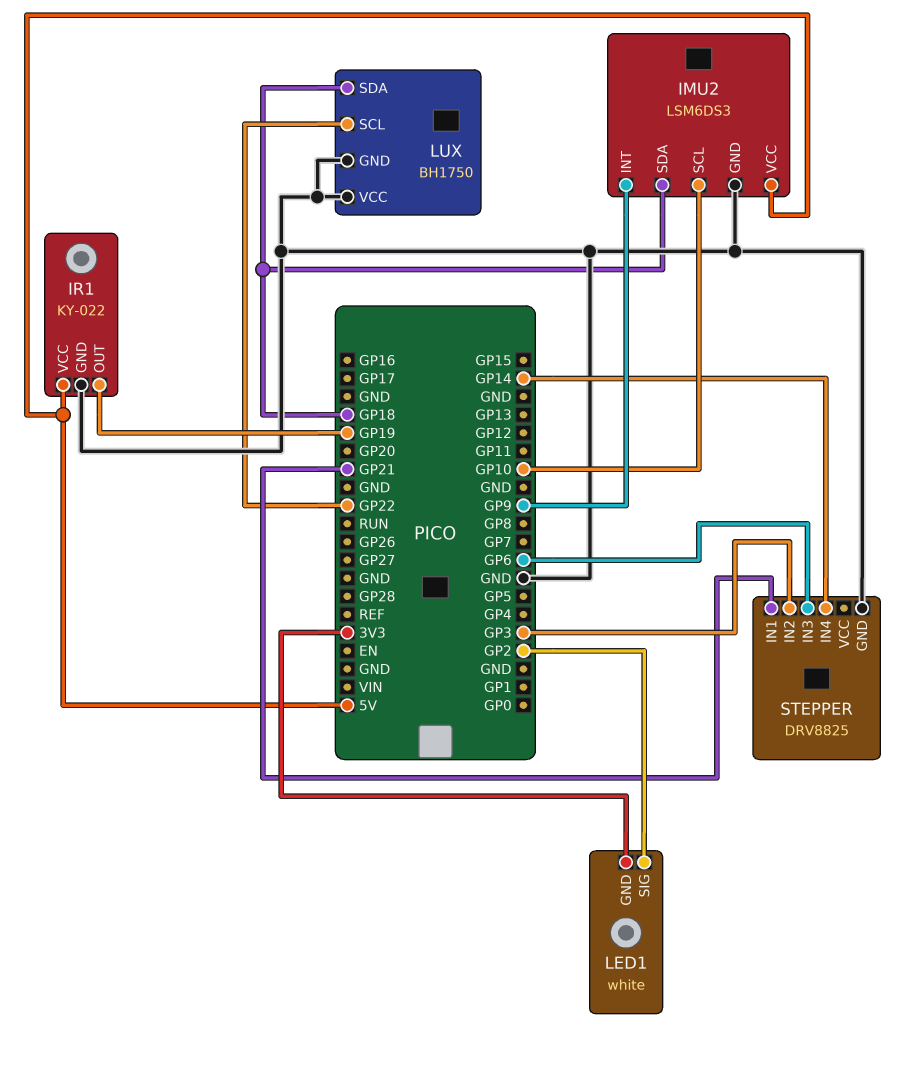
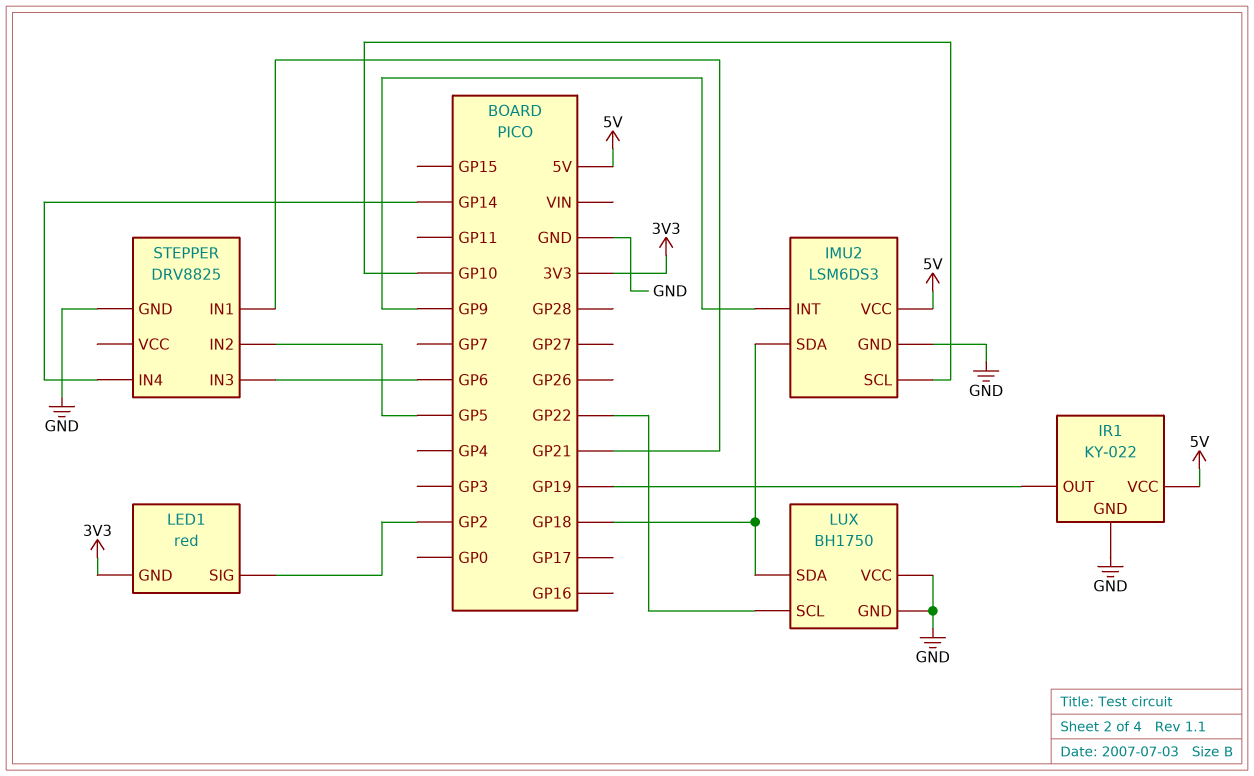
LED1: white -> red
STEPPER pin IN2: GP3 -> GP5

